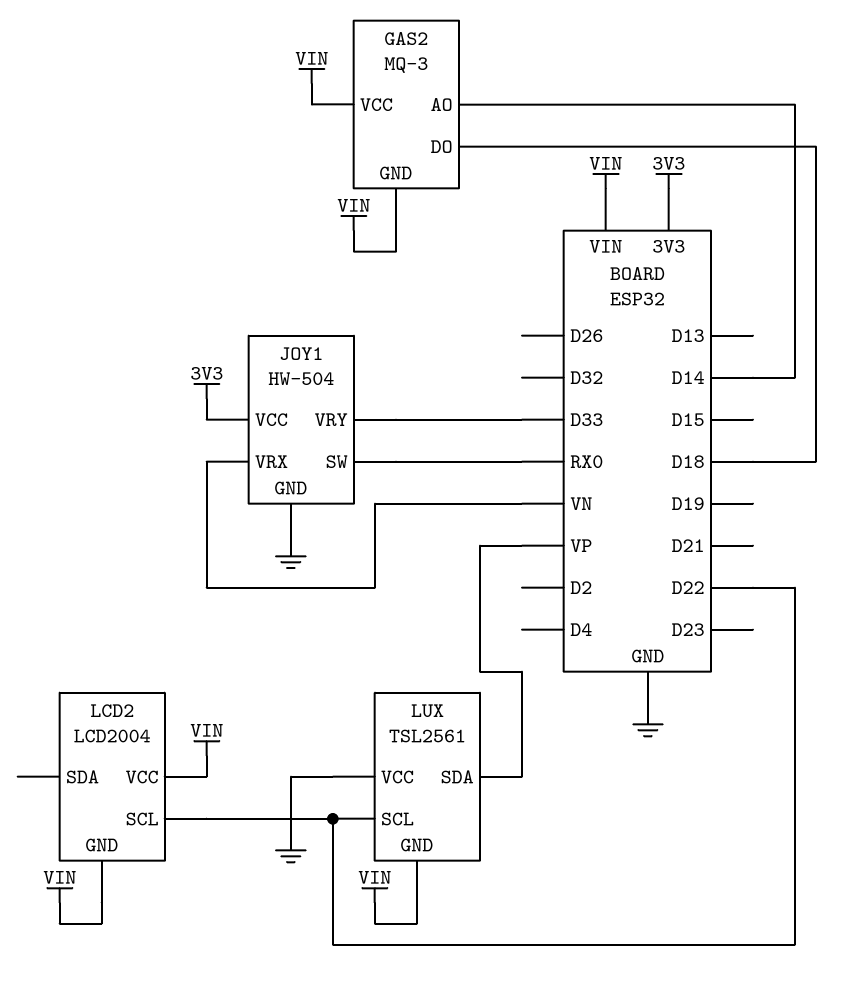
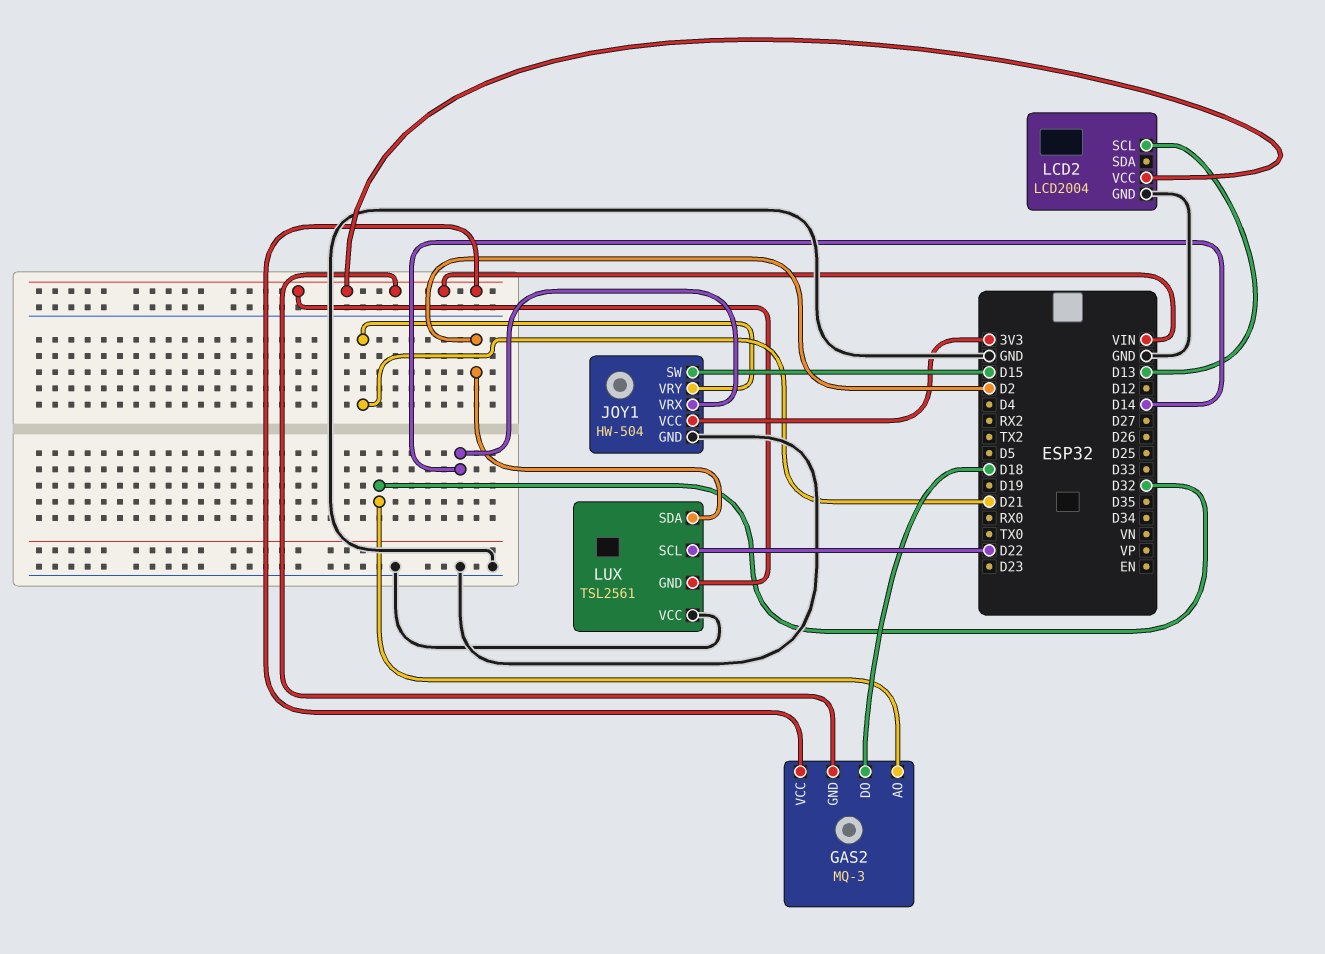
GAS2 pin AO: D14 -> D32
JOY1 pin SW: RX0 -> D15
JOY1 pin VRX: VN -> D14
JOY1 pin VRY: D33 -> D21
LCD2 pin GND: VIN -> GND
LCD2 pin SCL: D22 -> D13
LUX pin SDA: VP -> D2

